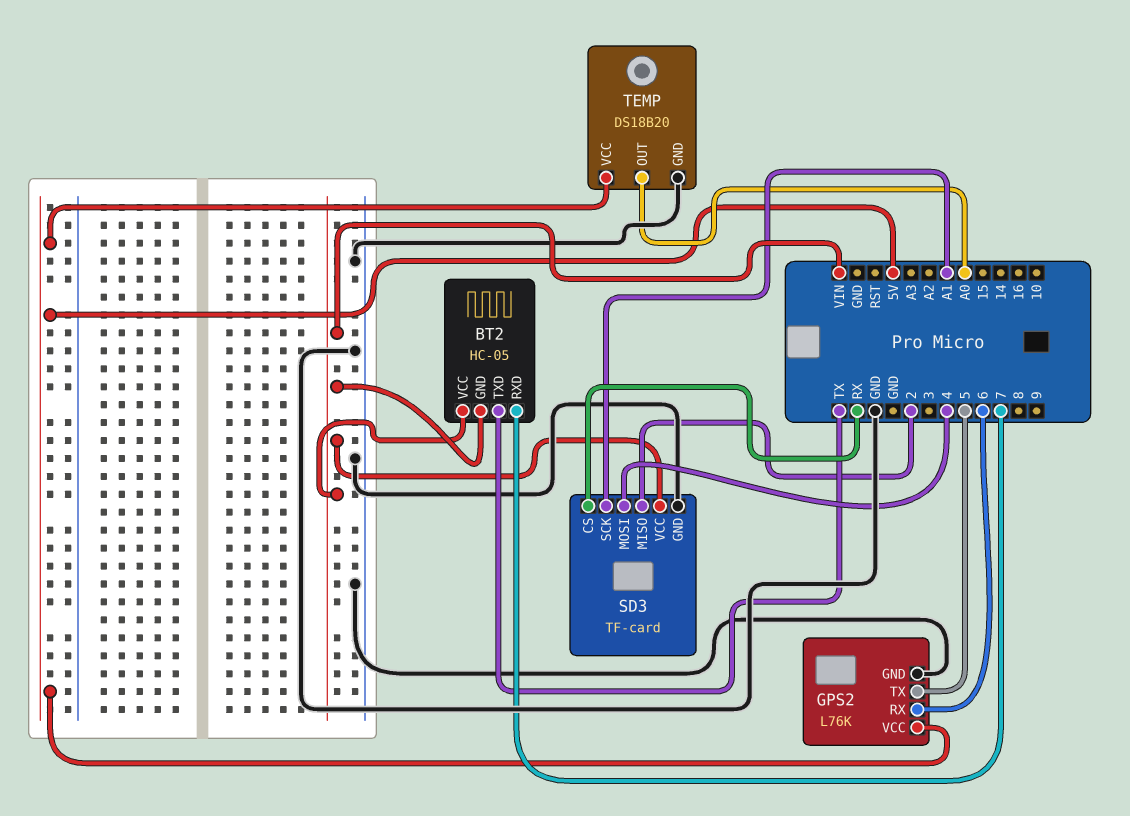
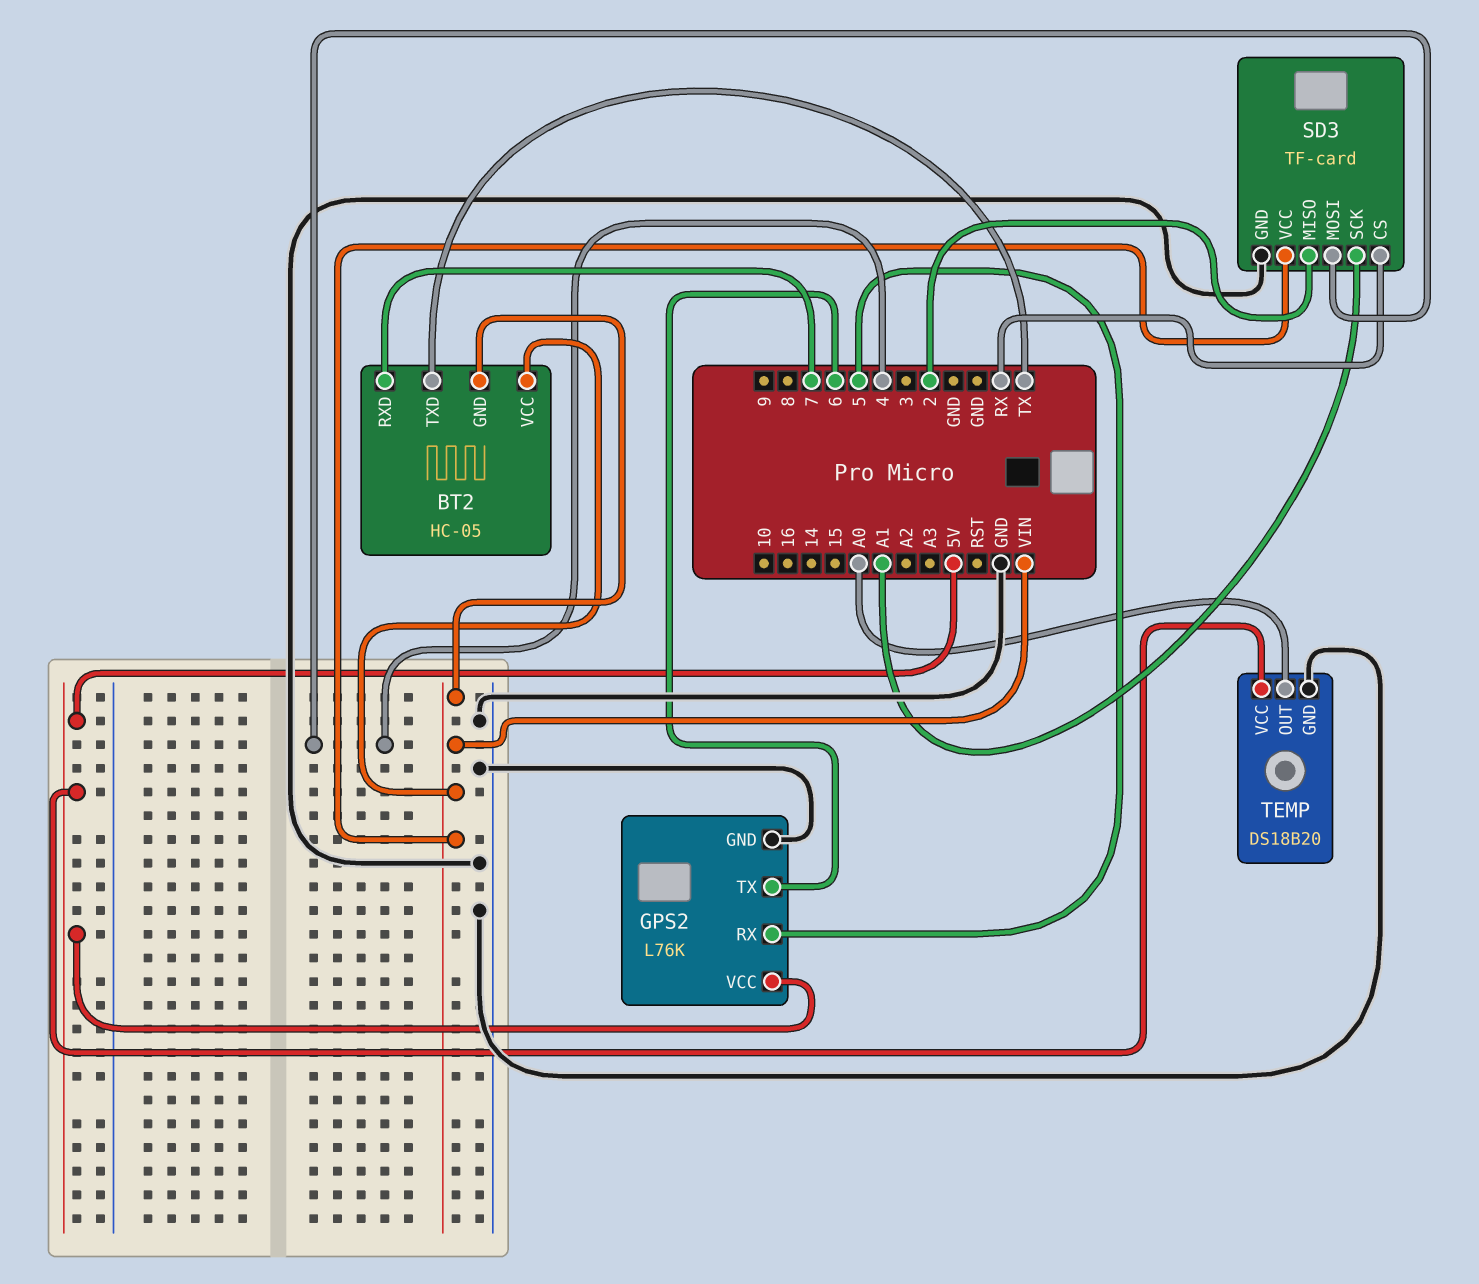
GPS2 pin RX: 6 -> 5
GPS2 pin TX: 5 -> 6

